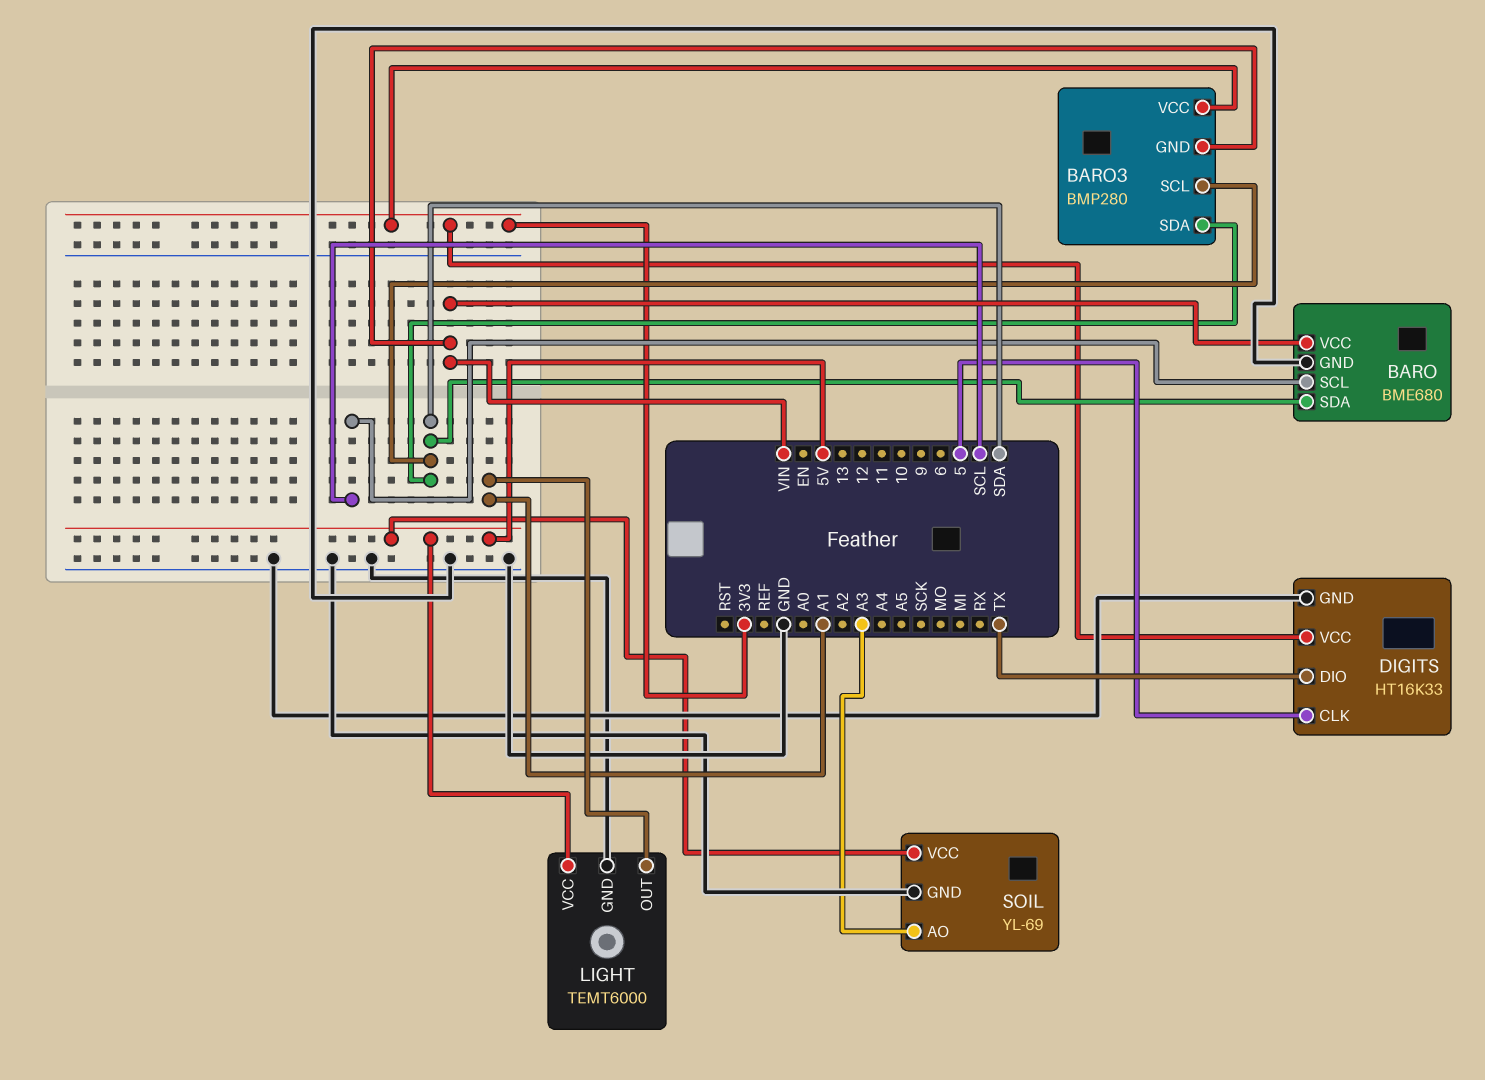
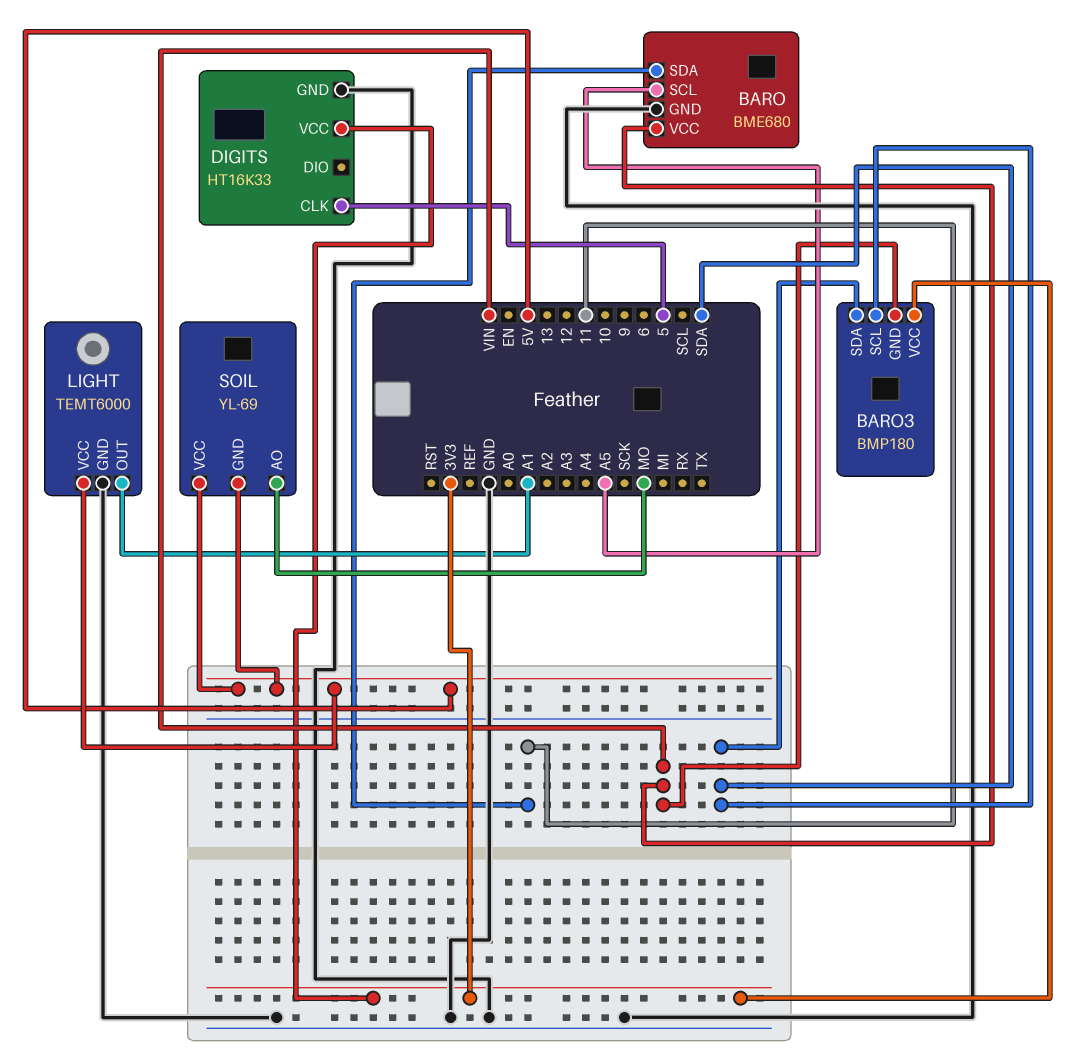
BARO pin SCL: SCL -> A5
BARO pin SDA: SDA -> 11
BARO3: BMP280 -> BMP180
DIGITS pin DIO: TX -> none
SOIL pin AO: A3 -> MO
SOIL pin GND: GND -> 5V

